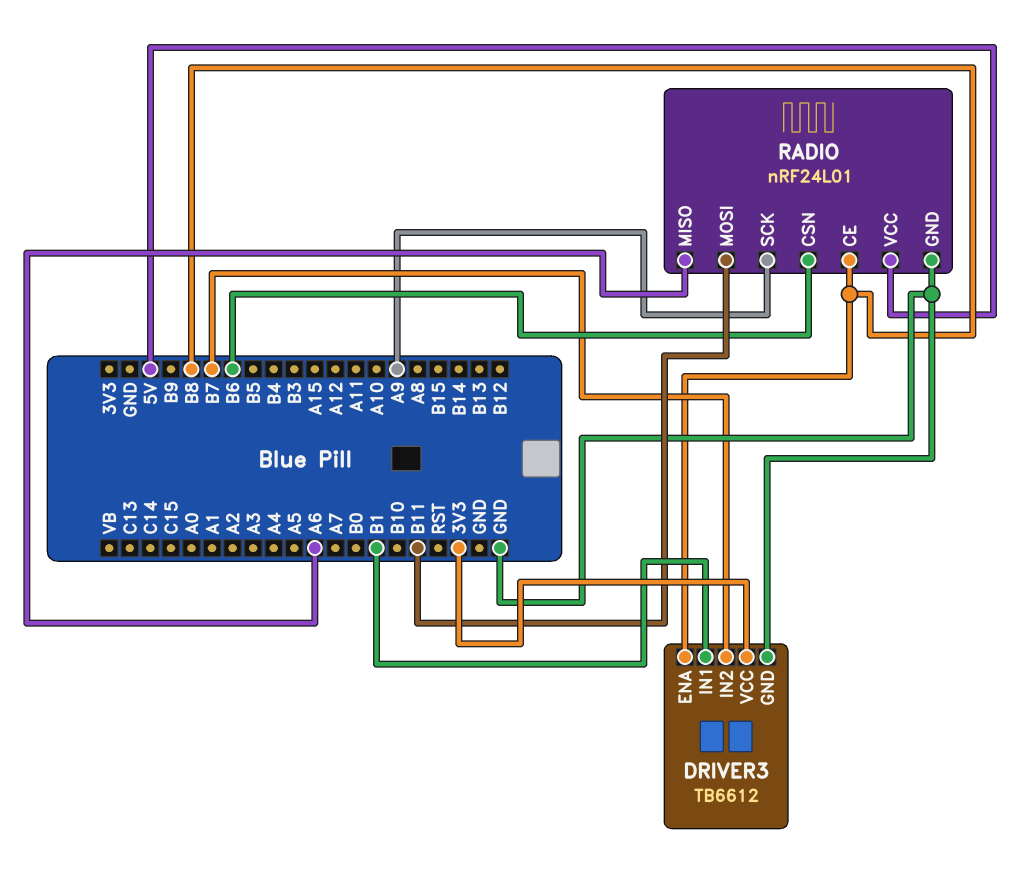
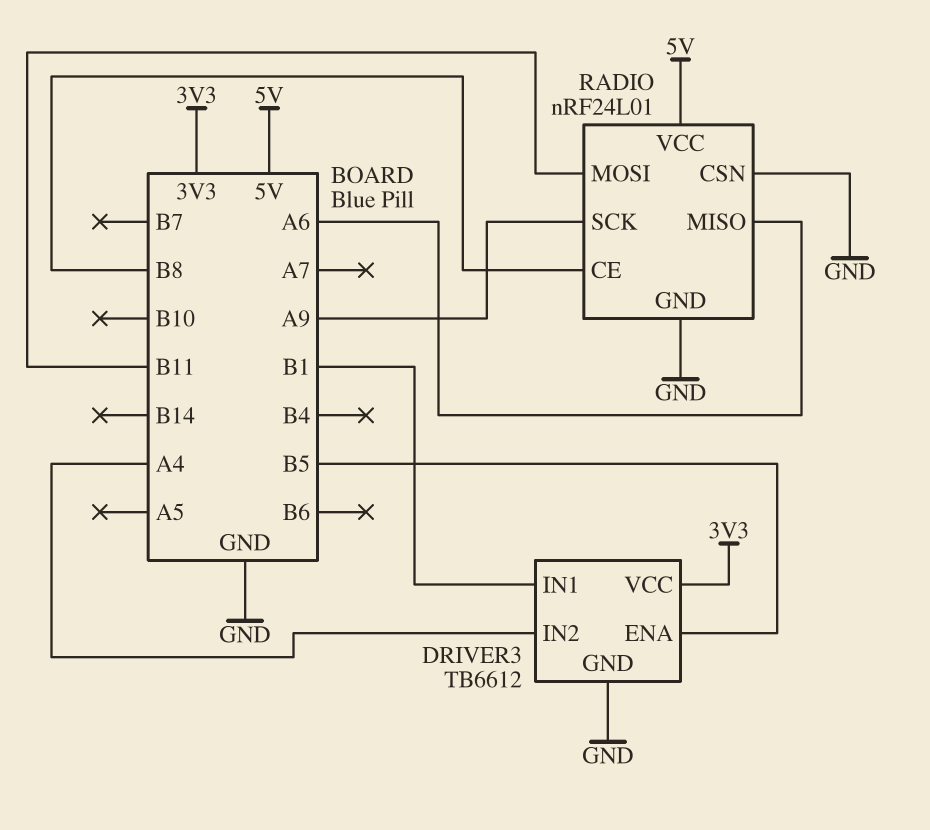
DRIVER3 pin ENA: B8 -> B5
DRIVER3 pin IN2: B7 -> A4
RADIO pin CSN: B6 -> GND

